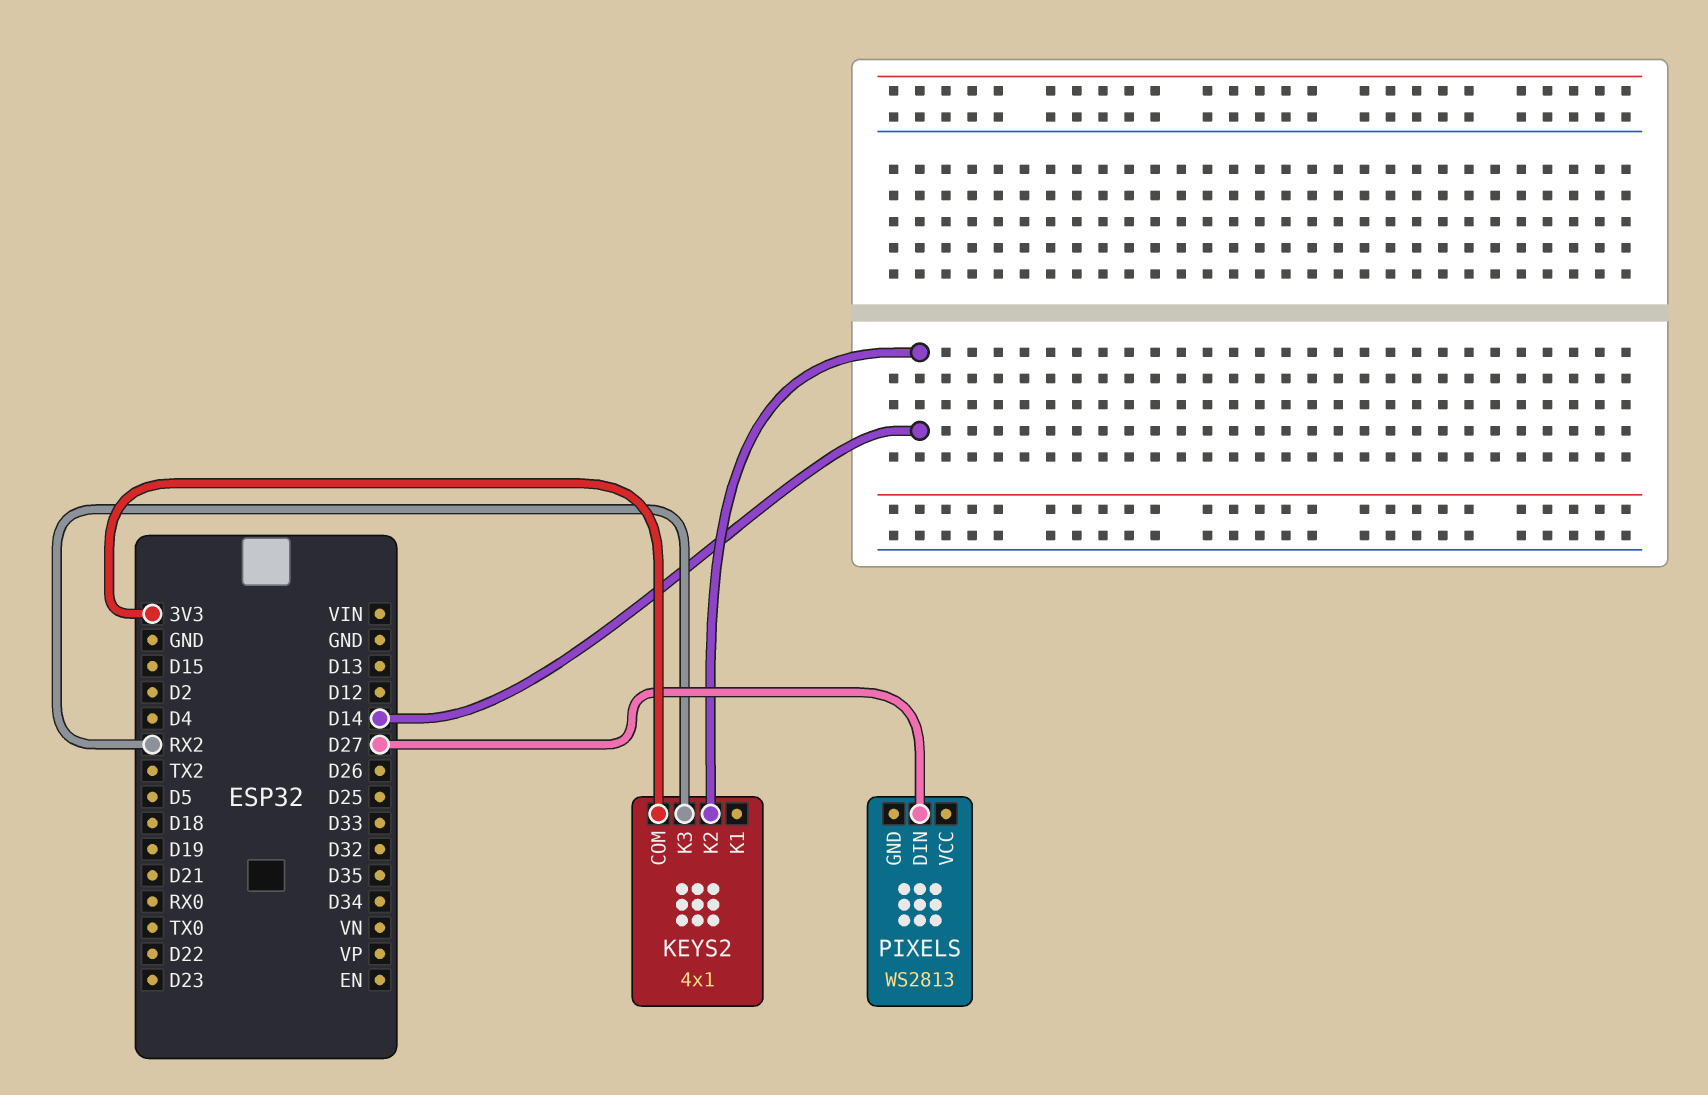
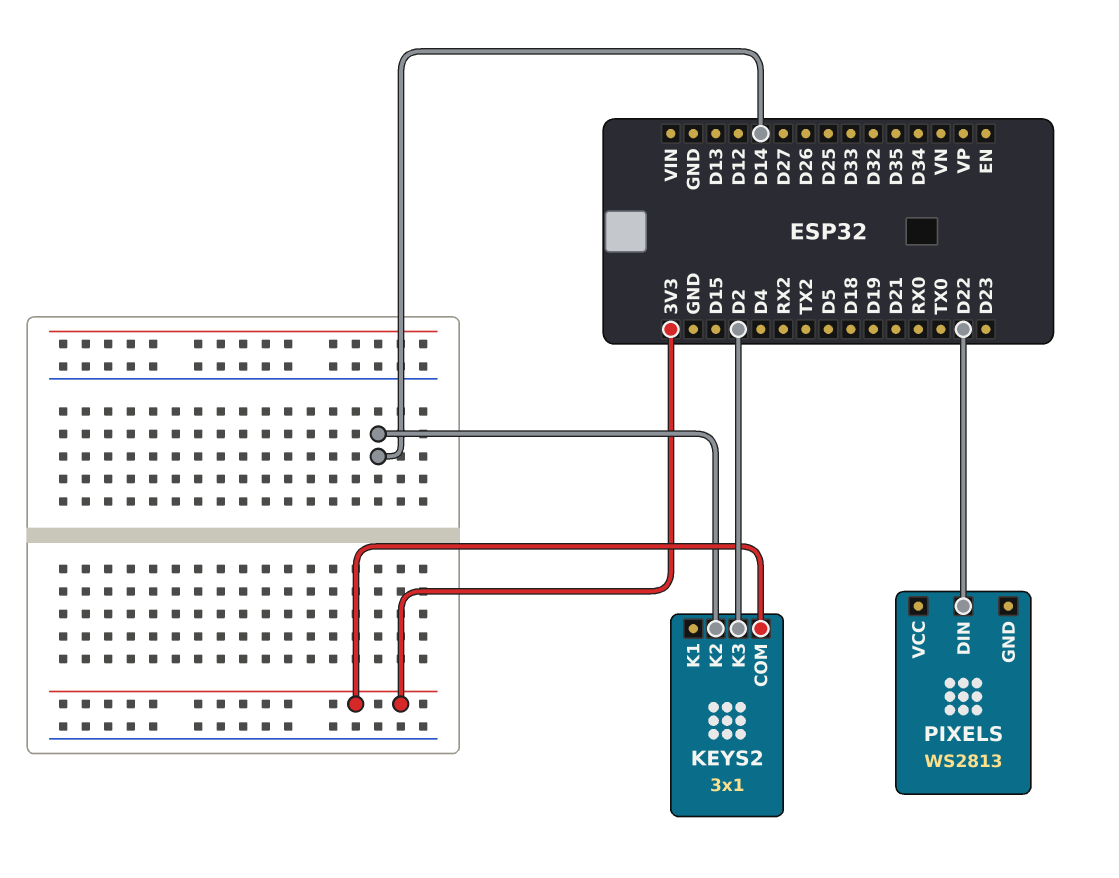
KEYS2: 4x1 -> 3x1
KEYS2 pin K3: RX2 -> D2
PIXELS pin DIN: D27 -> D22

